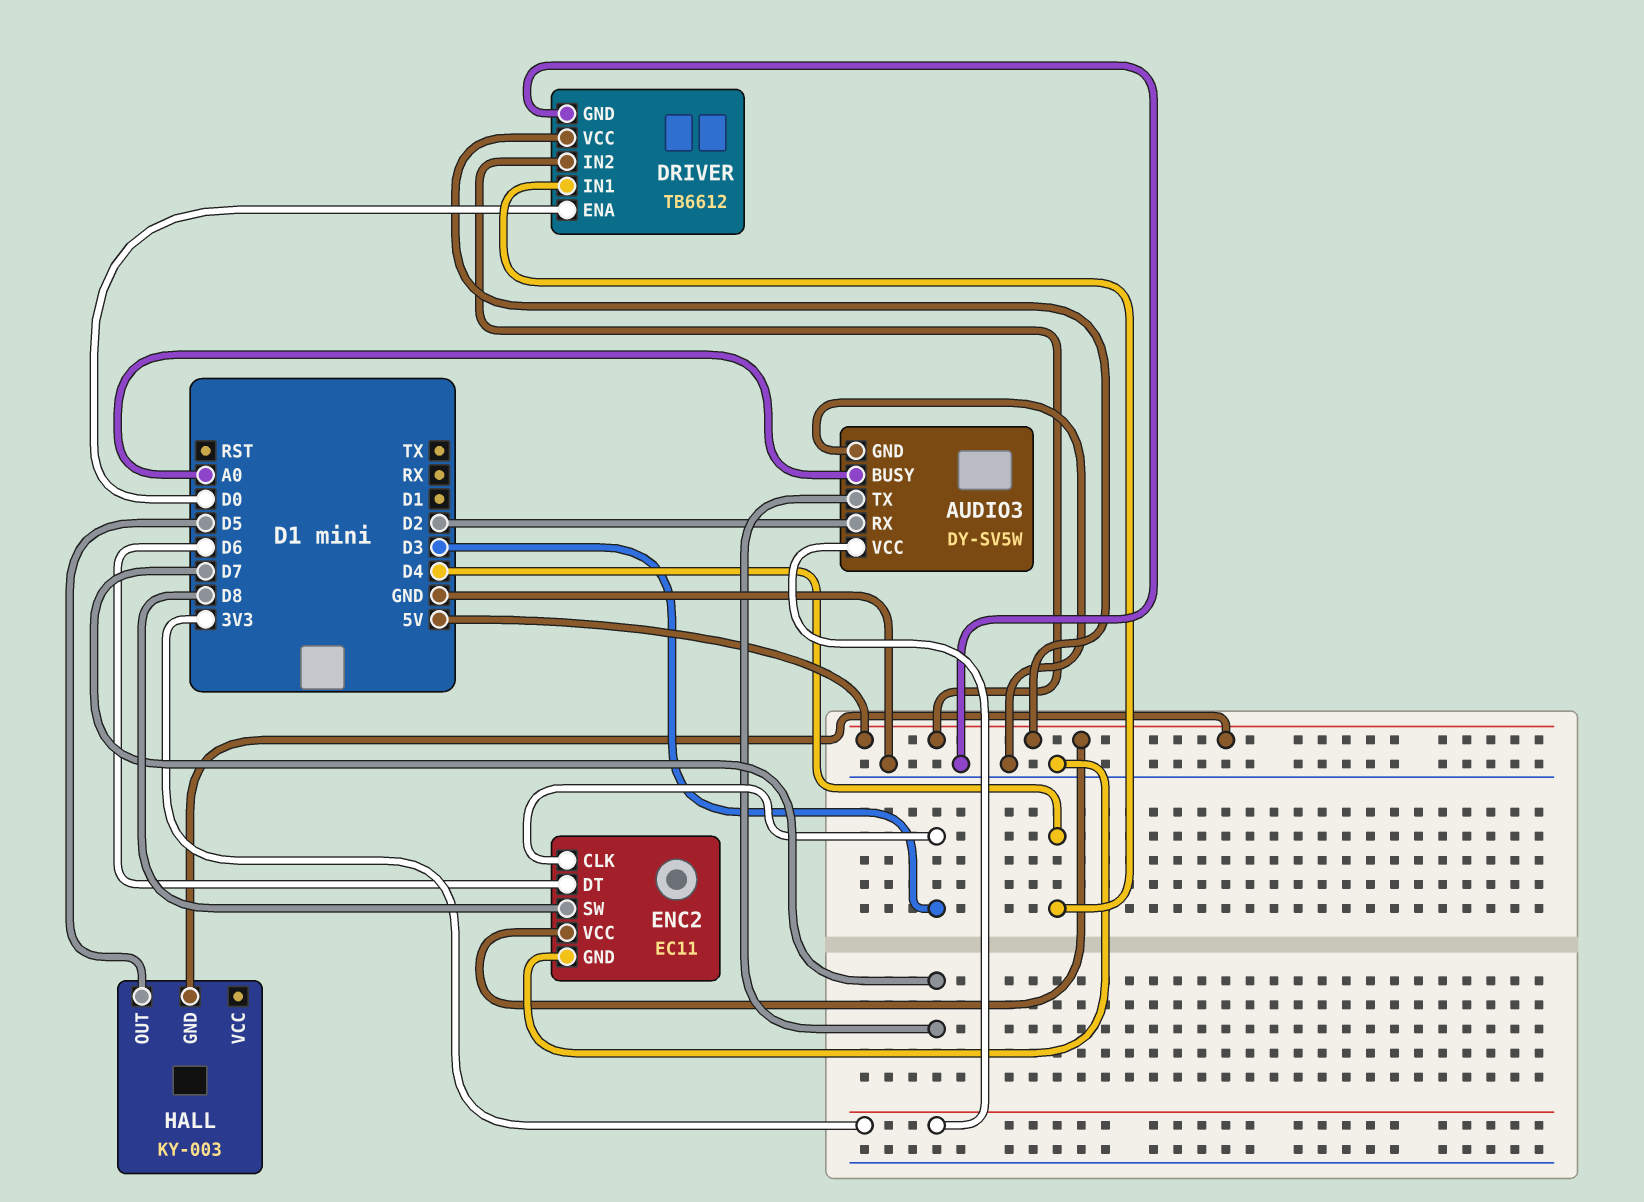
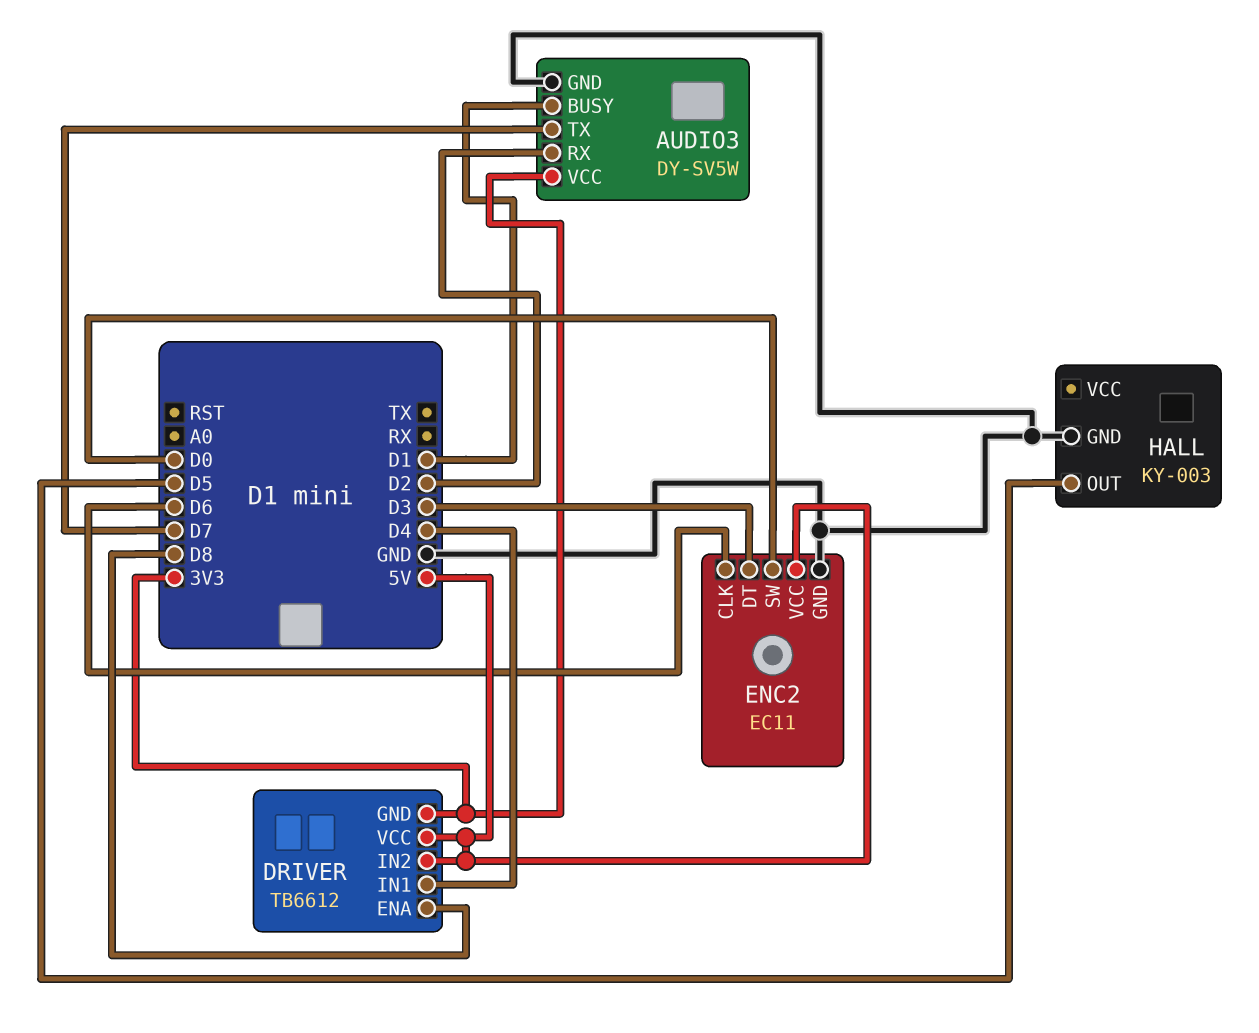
AUDIO3 pin BUSY: A0 -> D1
DRIVER pin ENA: D0 -> D8
DRIVER pin GND: GND -> 3V3
ENC2 pin CLK: D3 -> D6
ENC2 pin DT: D6 -> D3
ENC2 pin SW: D8 -> D0
HALL pin GND: 5V -> GND

